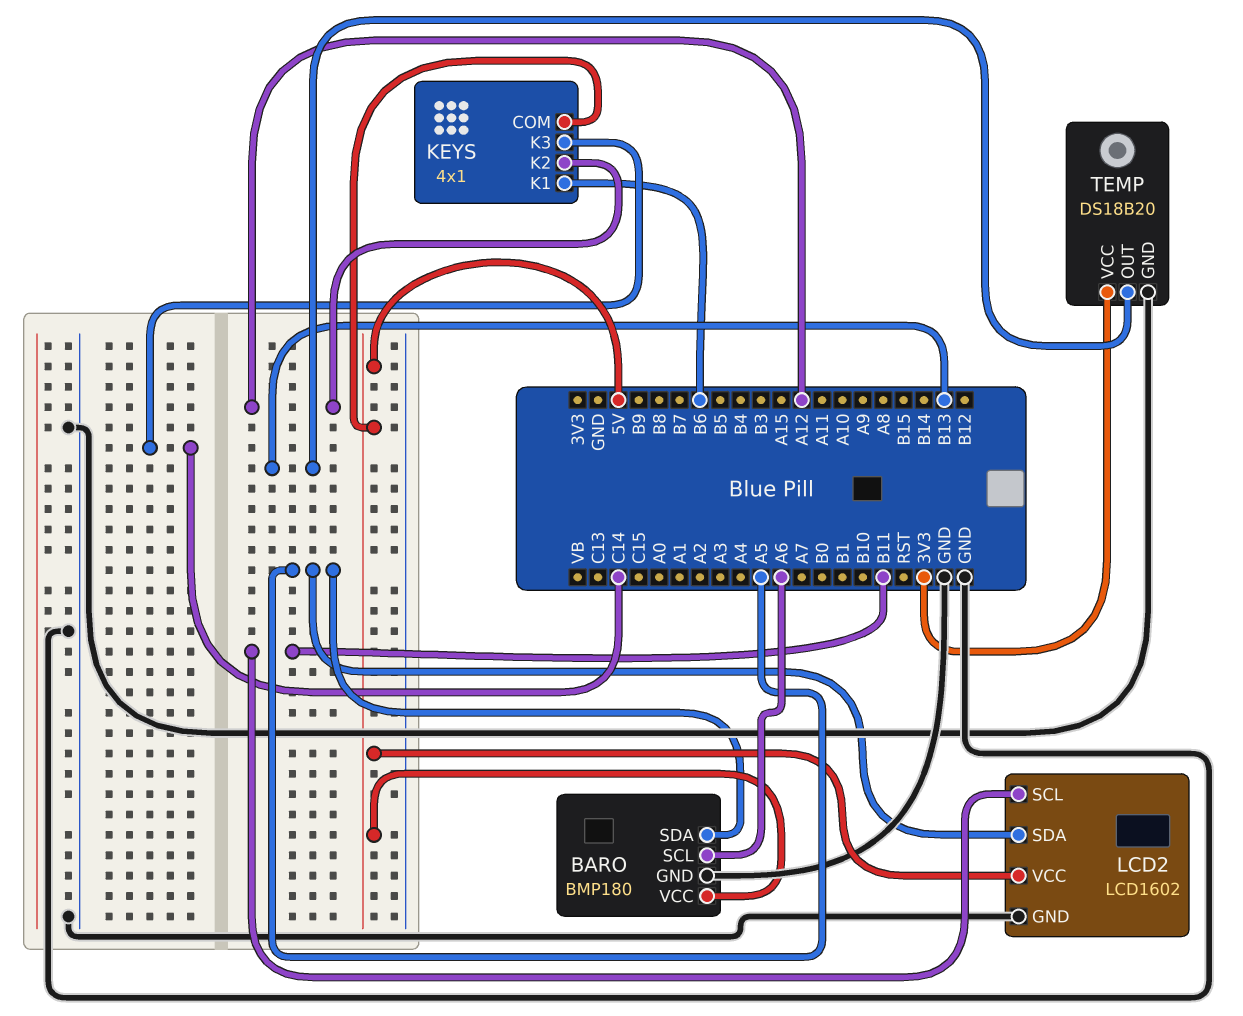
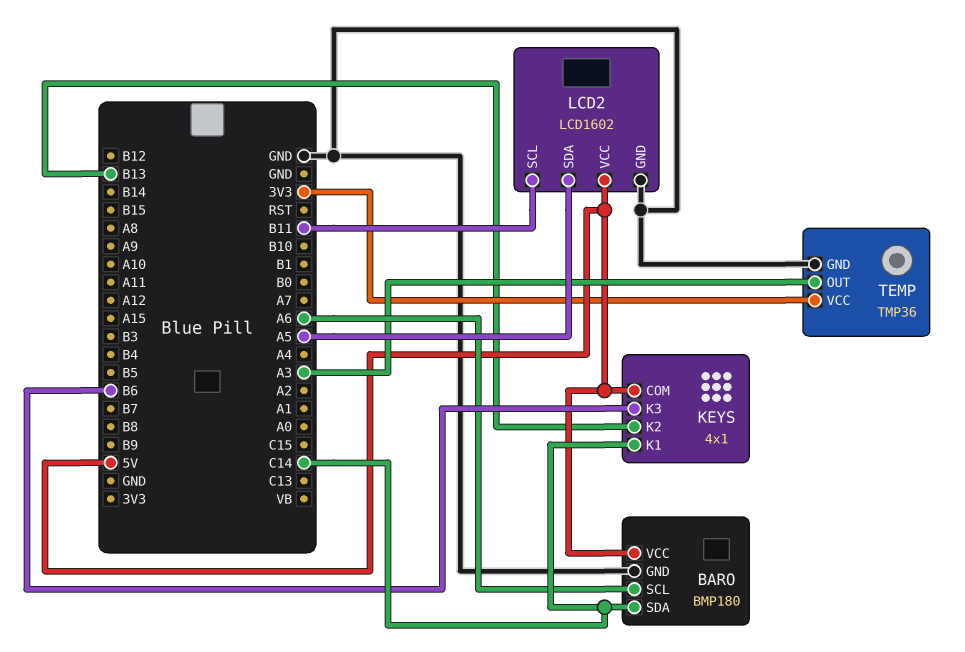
BARO pin SDA: A5 -> C14
KEYS pin K1: B6 -> C14
KEYS pin K2: A12 -> B13
KEYS pin K3: C14 -> B6
TEMP: DS18B20 -> TMP36
TEMP pin OUT: B13 -> A3

